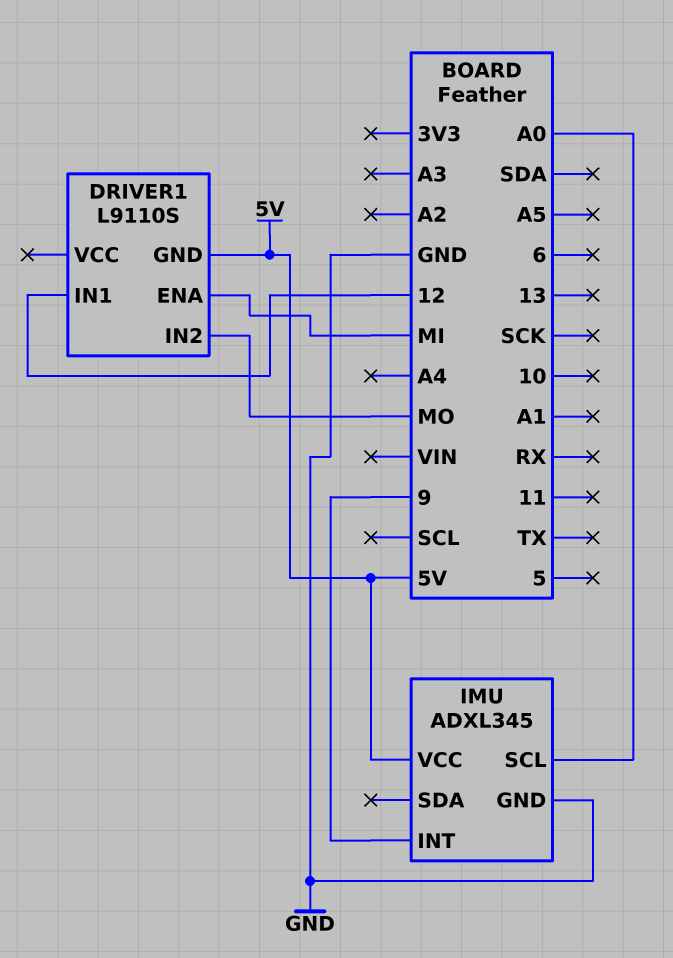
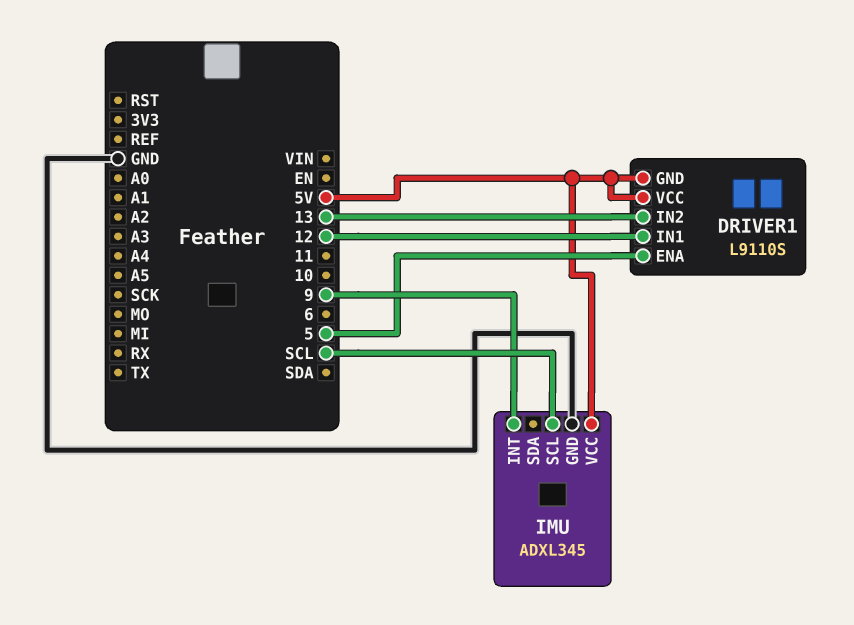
DRIVER1 pin ENA: MI -> 5
DRIVER1 pin IN2: MO -> 13
DRIVER1 pin VCC: none -> 5V
IMU pin SCL: A0 -> SCL

